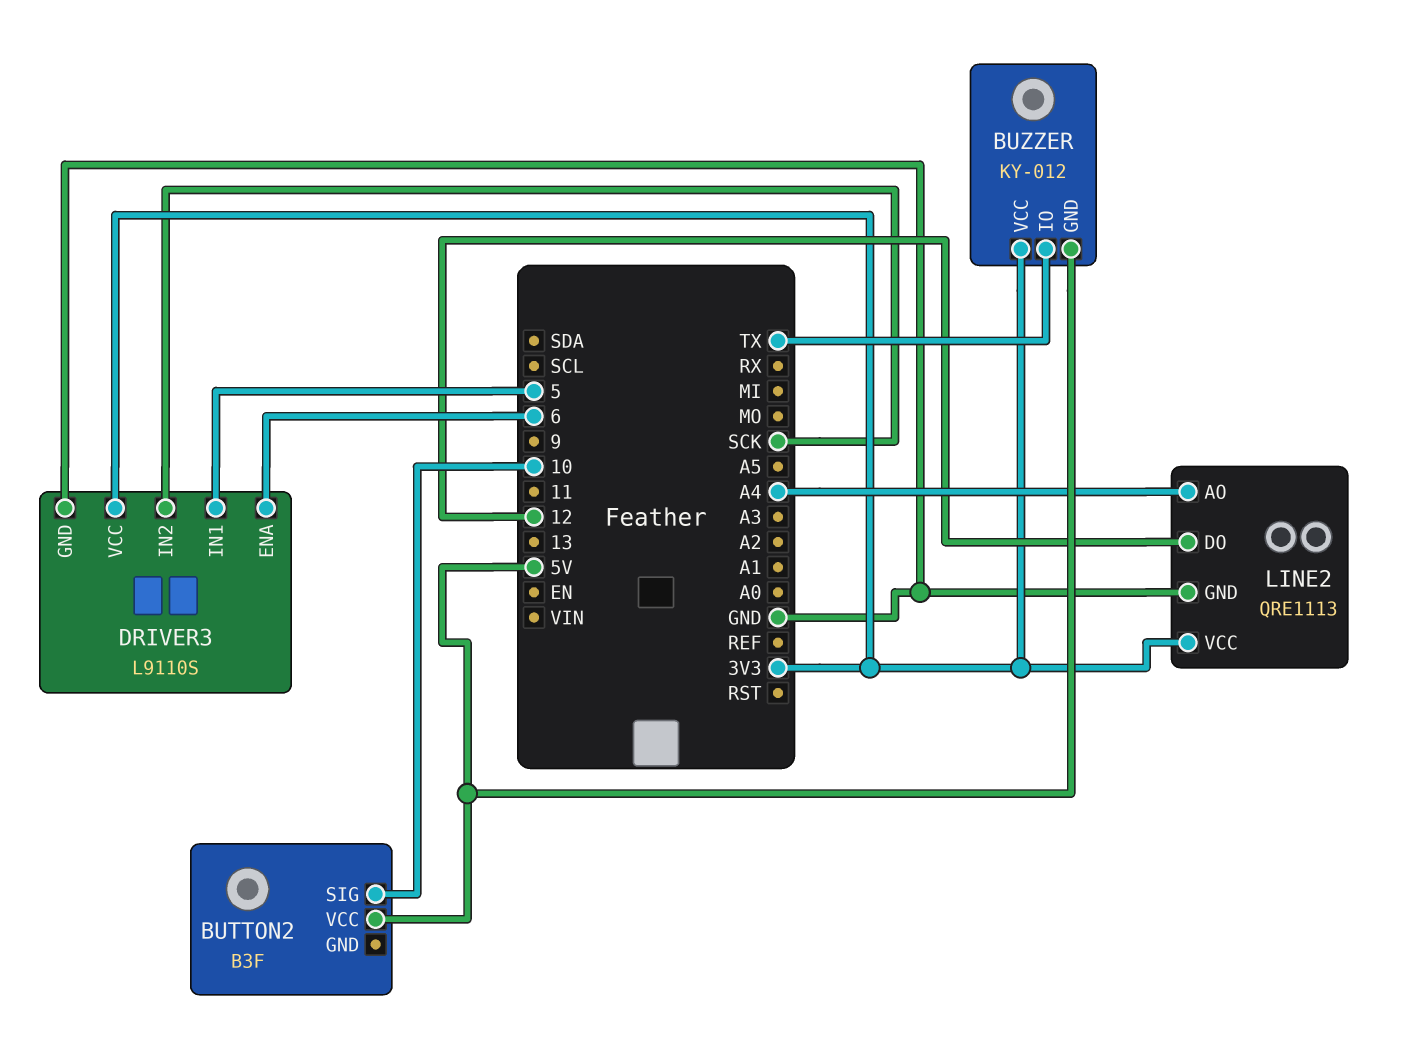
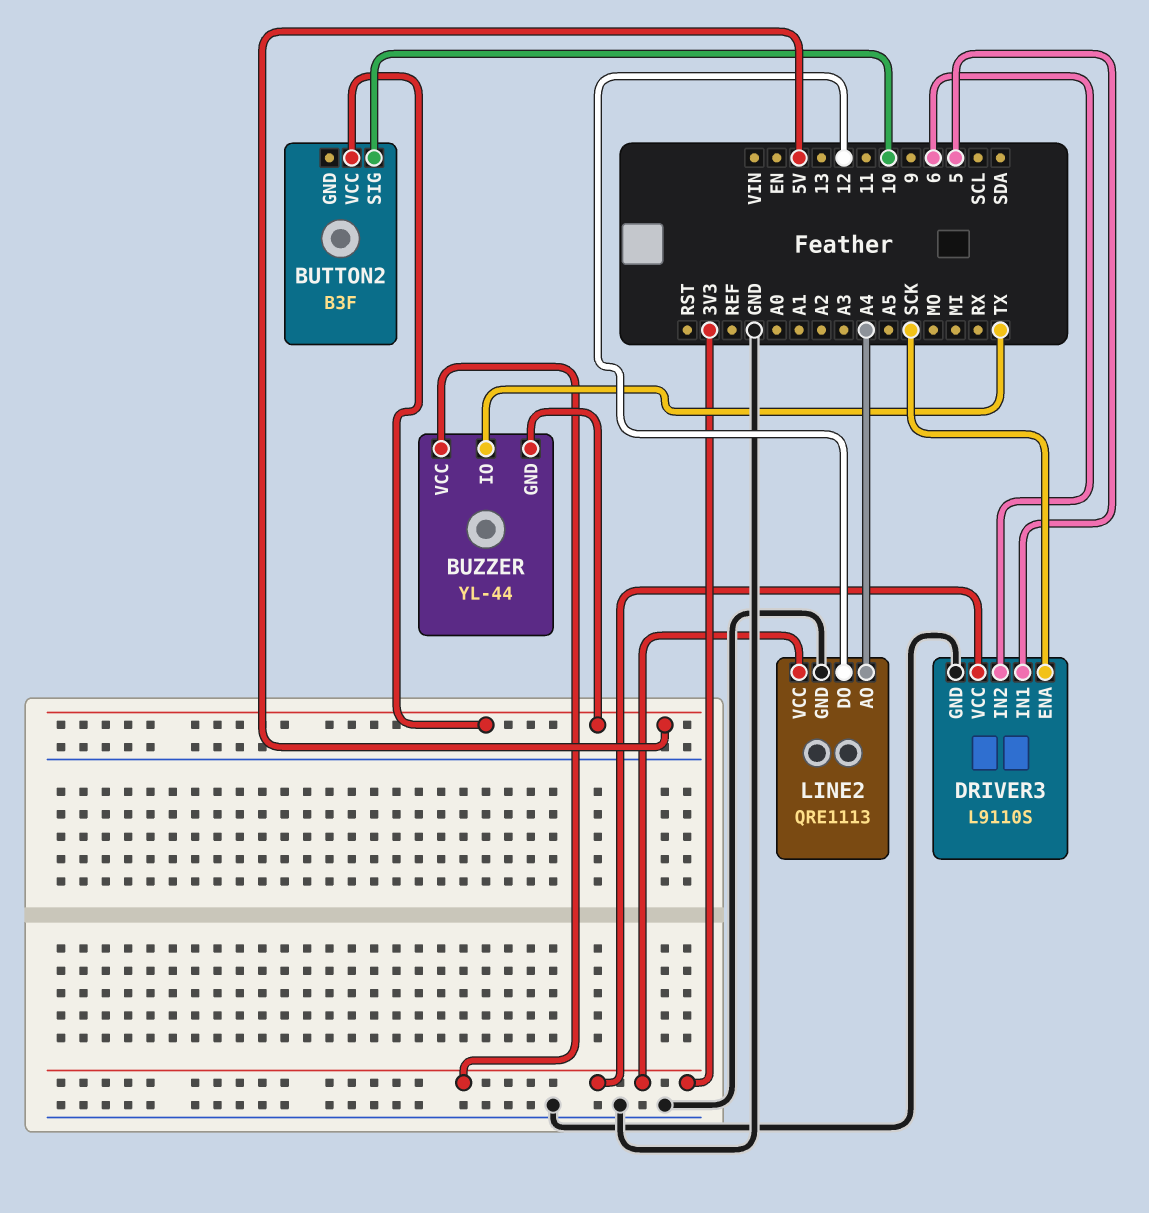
BUZZER: KY-012 -> YL-44
DRIVER3 pin ENA: 6 -> SCK
DRIVER3 pin IN2: SCK -> 6

